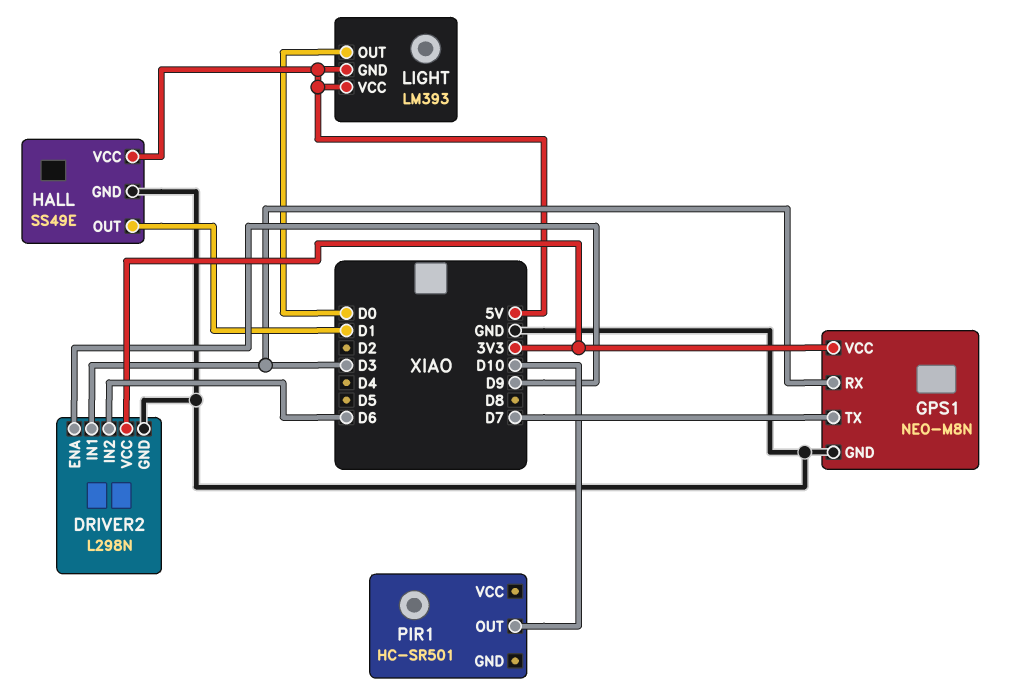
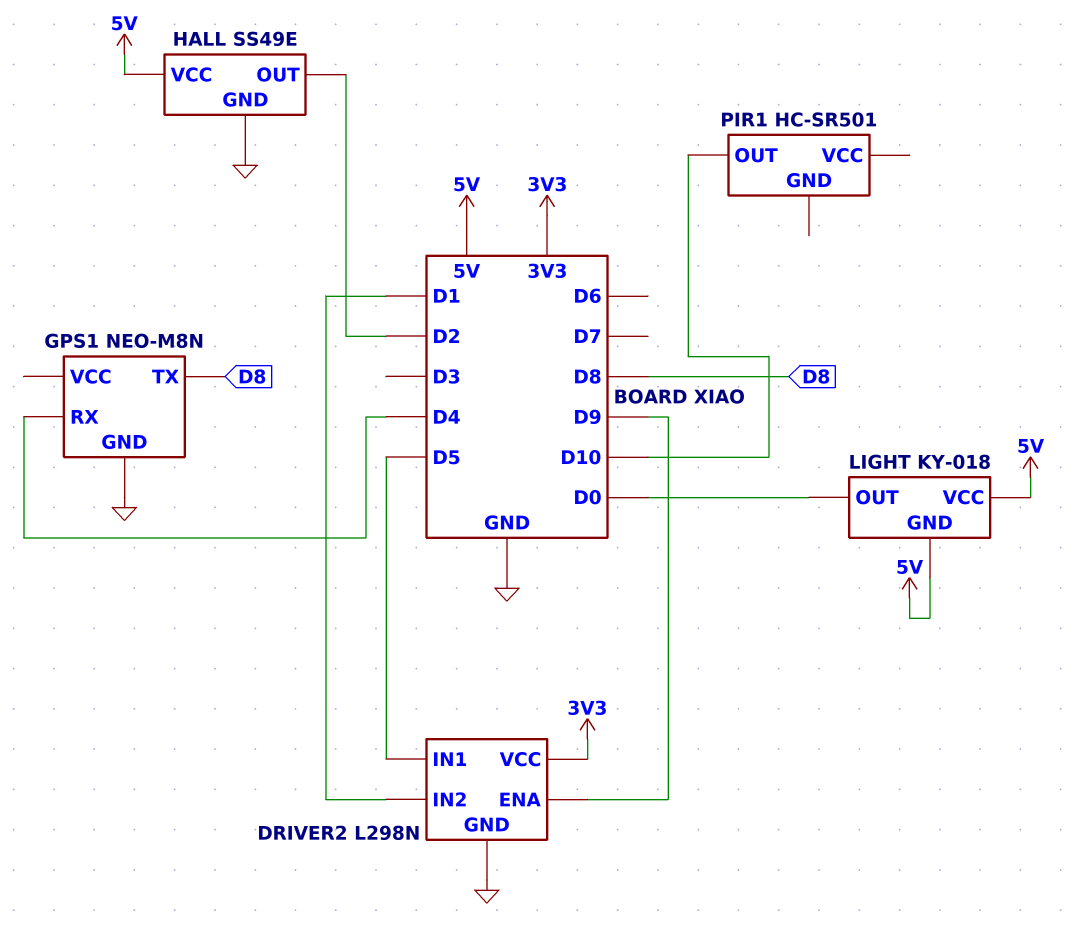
DRIVER2 pin IN1: D3 -> D5
DRIVER2 pin IN2: D6 -> D1
GPS1 pin RX: D3 -> D4
GPS1 pin TX: D7 -> D8
GPS1 pin VCC: 3V3 -> none
HALL pin OUT: D1 -> D2
LIGHT: LM393 -> KY-018

